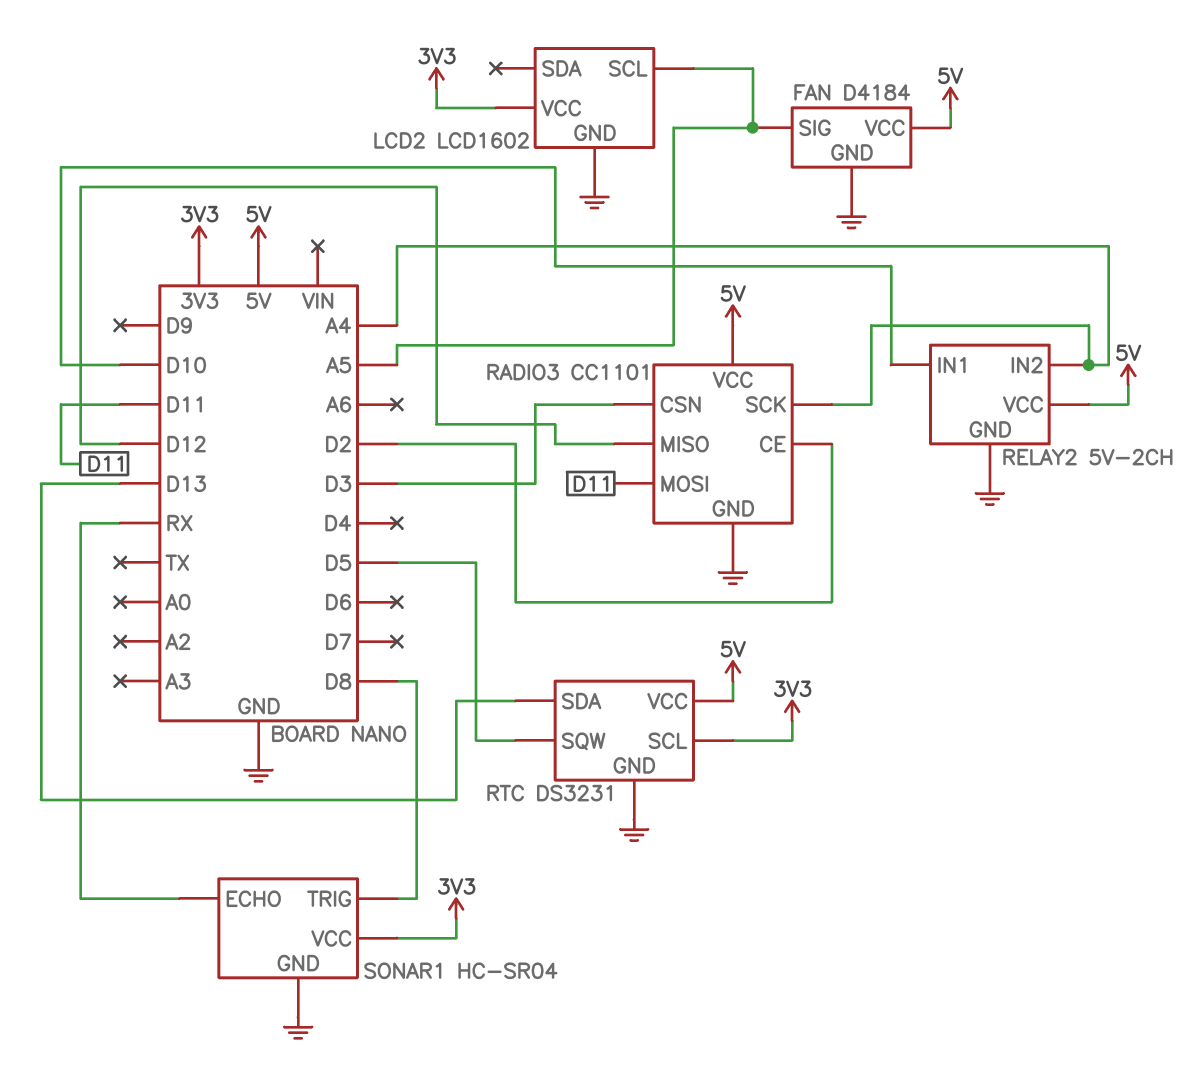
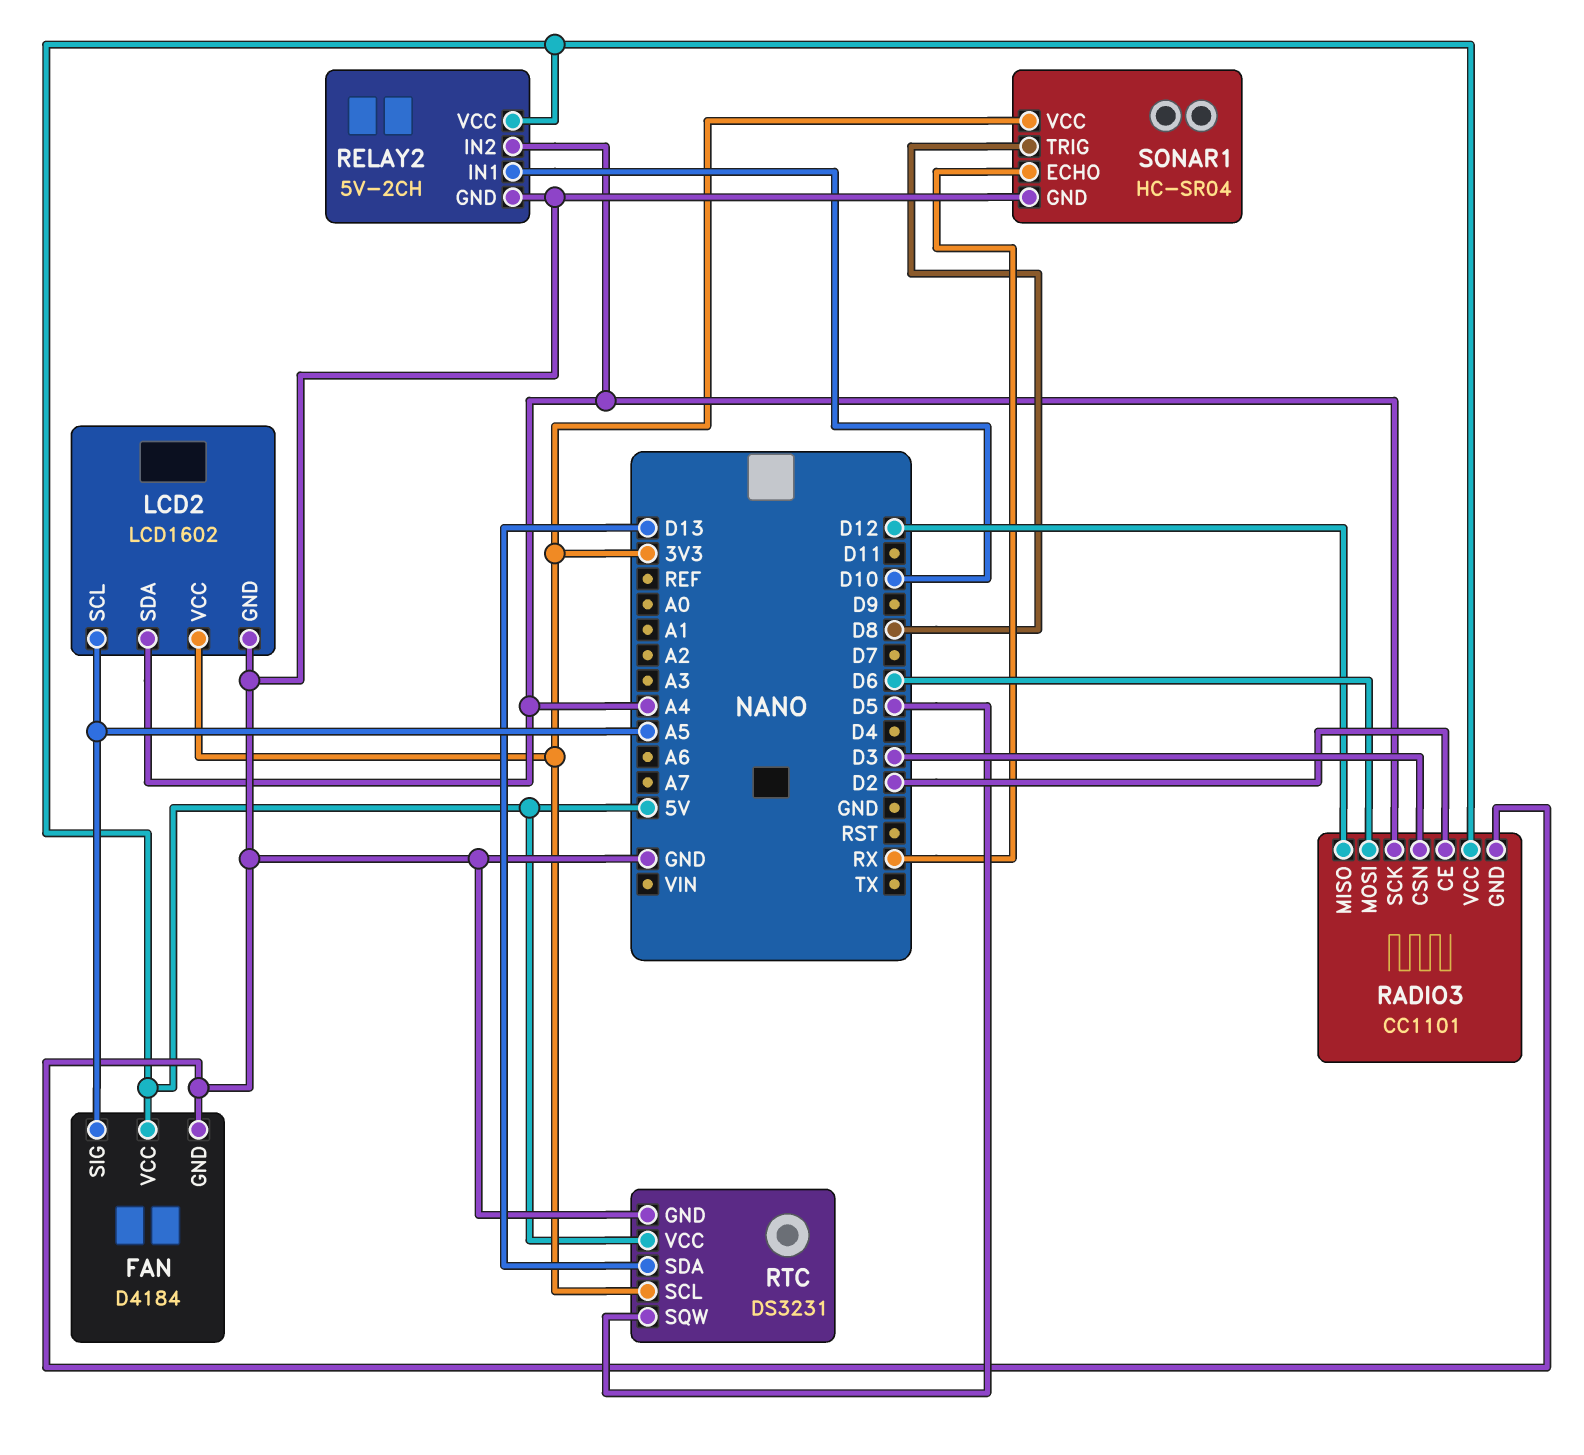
LCD2 pin SDA: none -> A4
RADIO3 pin MOSI: D11 -> D6

